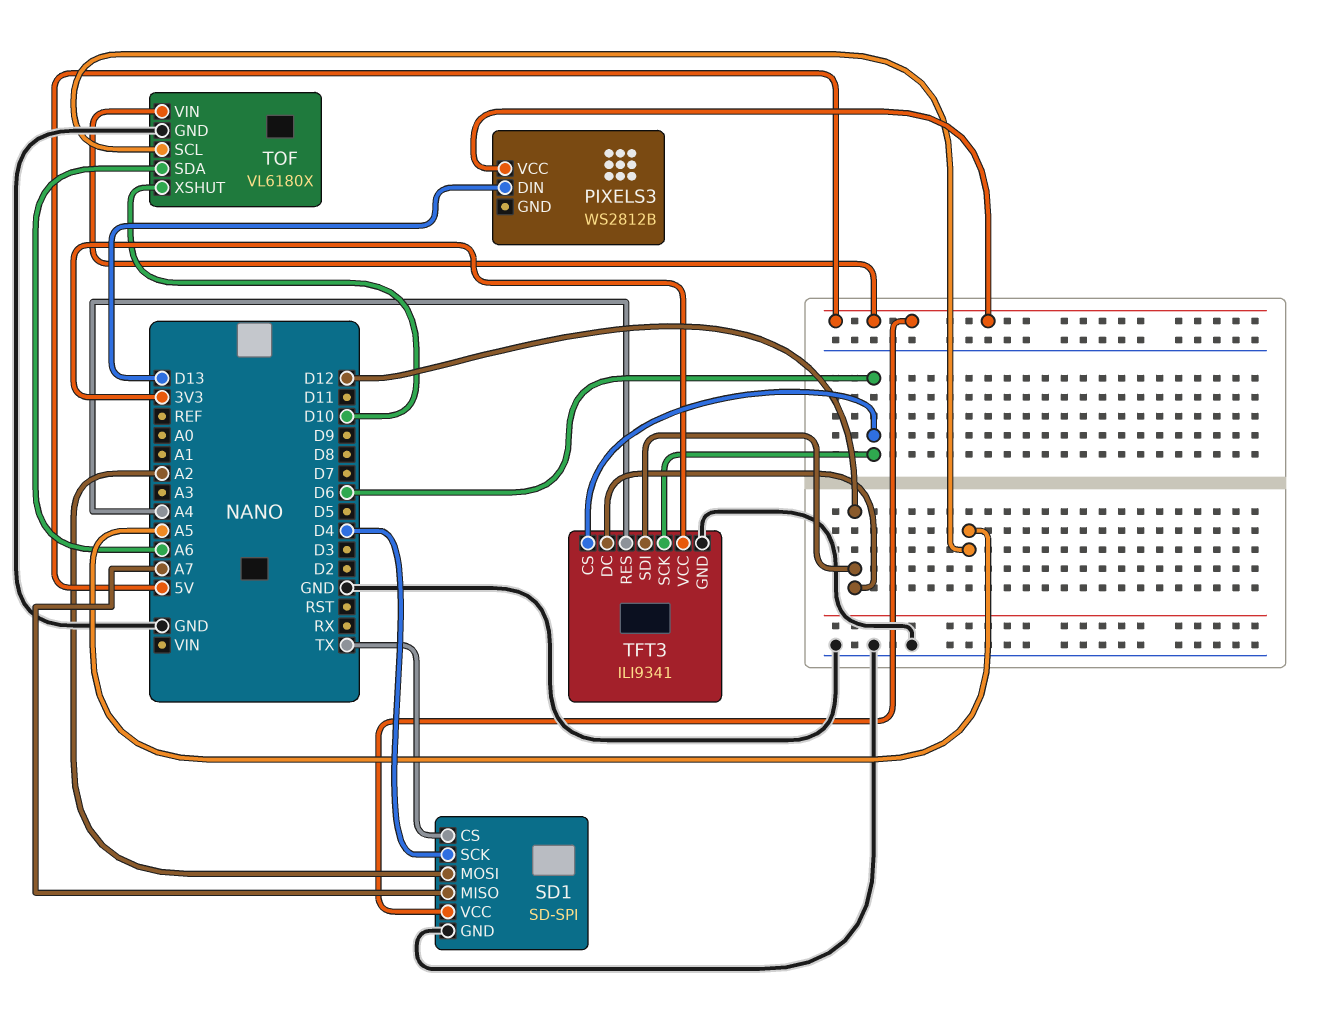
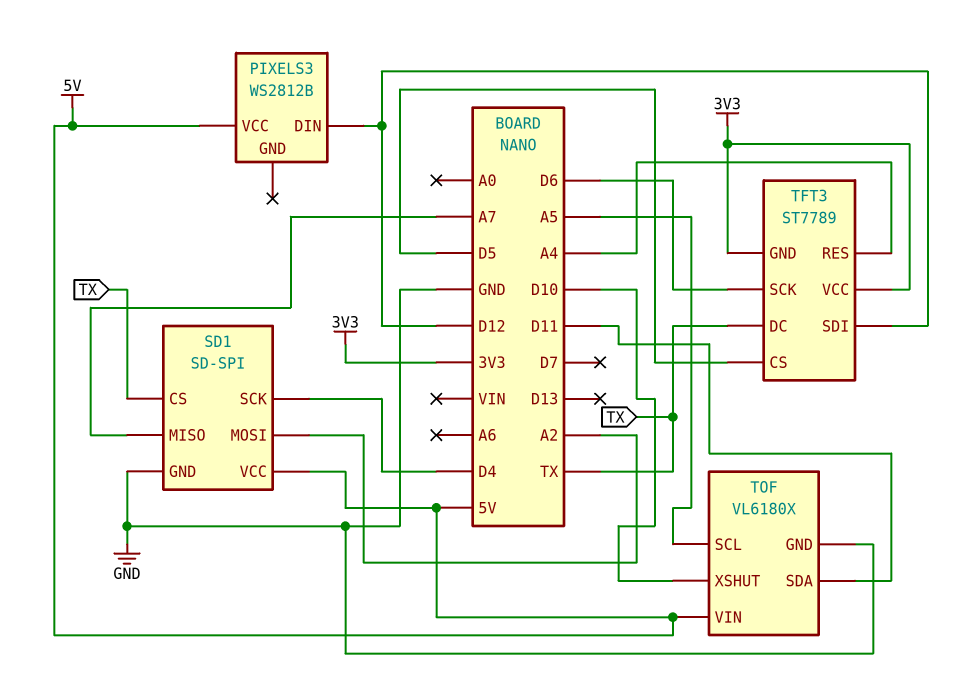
PIXELS3 pin DIN: D13 -> D12
TFT3: ILI9341 -> ST7789
TFT3 pin CS: D6 -> D5
TFT3 pin DC: D12 -> TX
TFT3 pin GND: GND -> 3V3
TOF pin SDA: A6 -> D11

